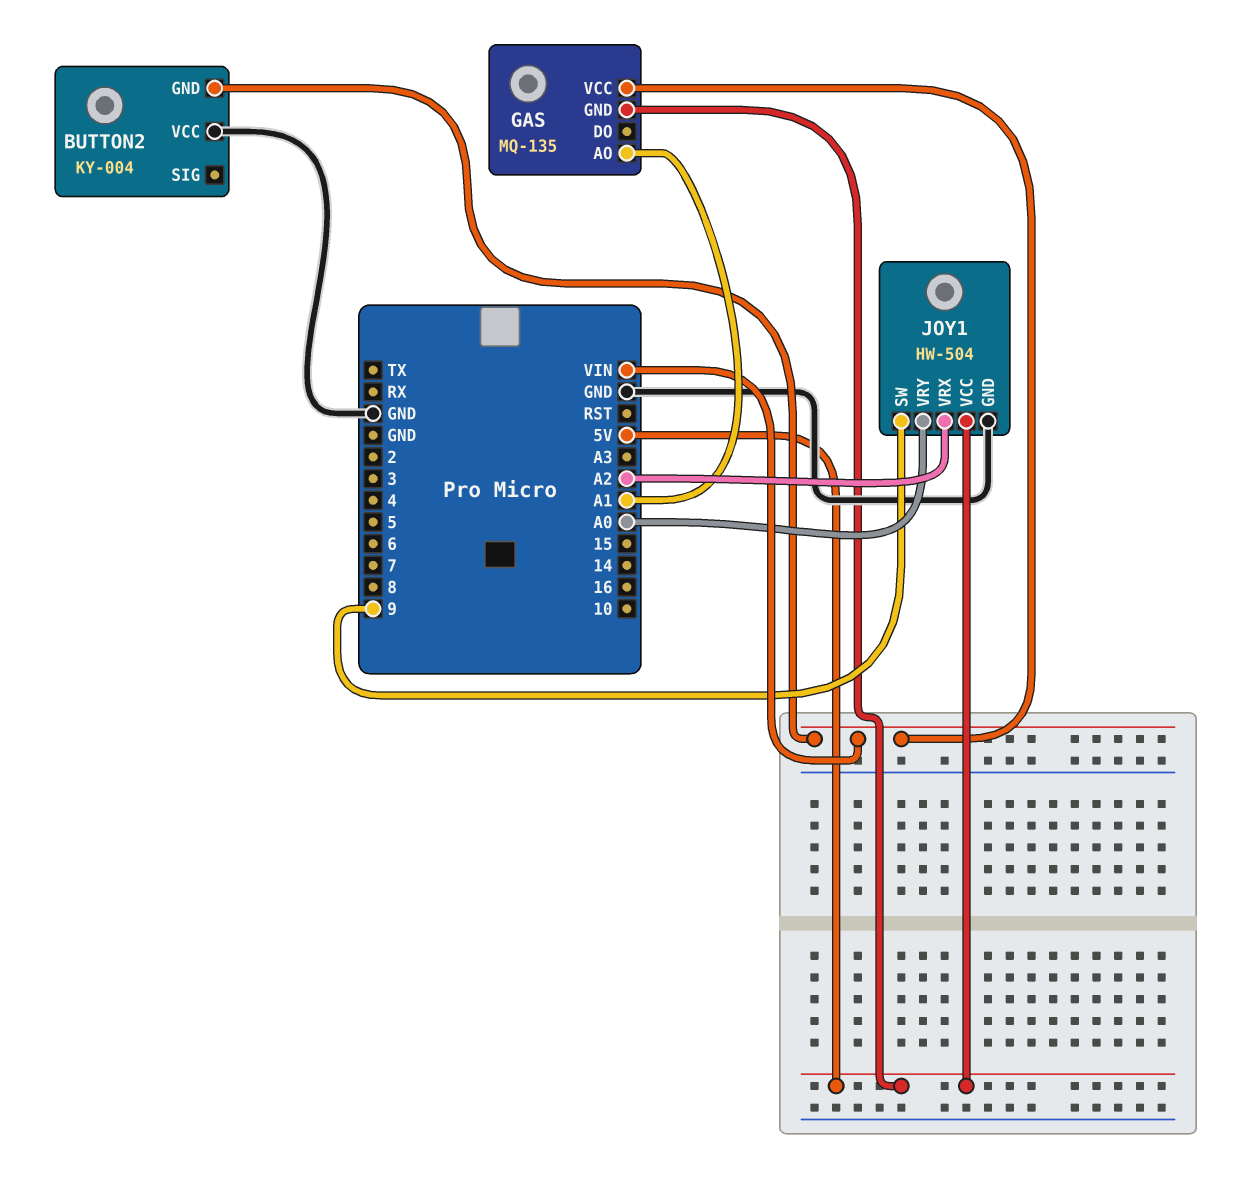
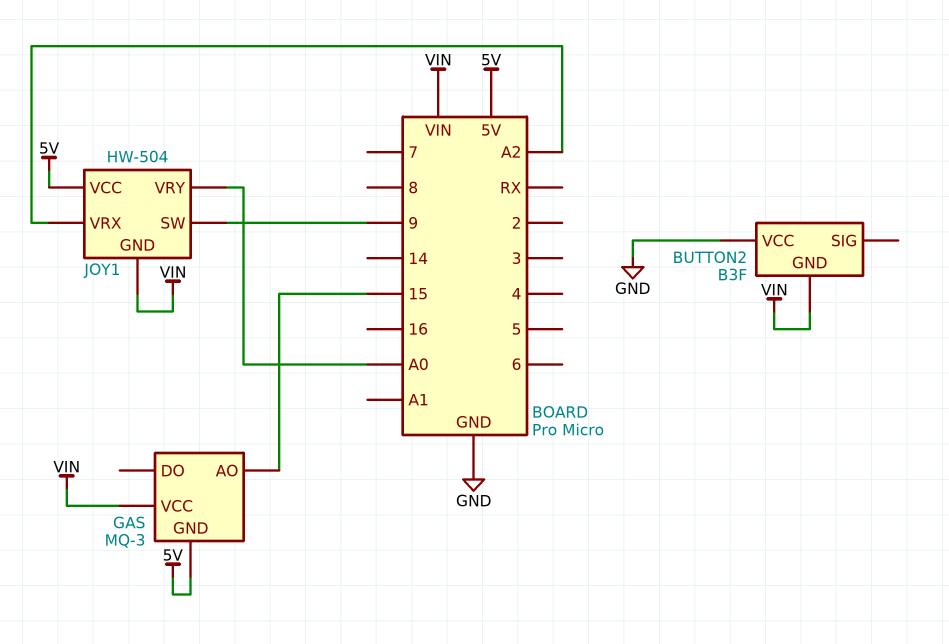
BUTTON2: KY-004 -> B3F
GAS: MQ-135 -> MQ-3
GAS pin AO: A1 -> 15
JOY1 pin GND: GND -> VIN

